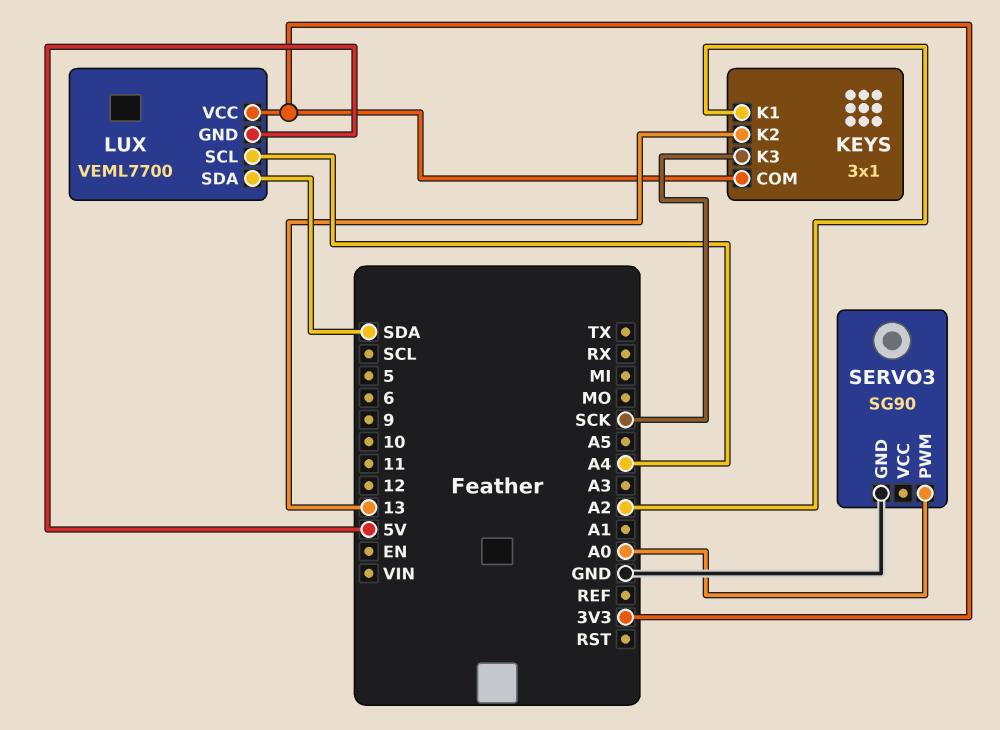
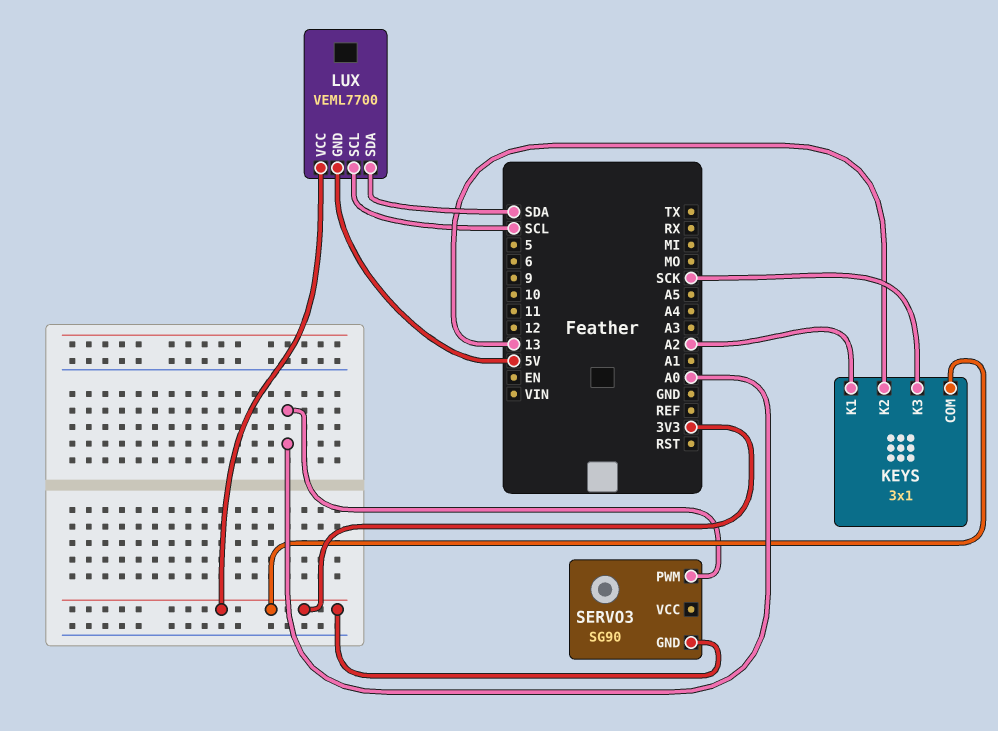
LUX pin SCL: A4 -> SCL
SERVO3 pin GND: GND -> 3V3

